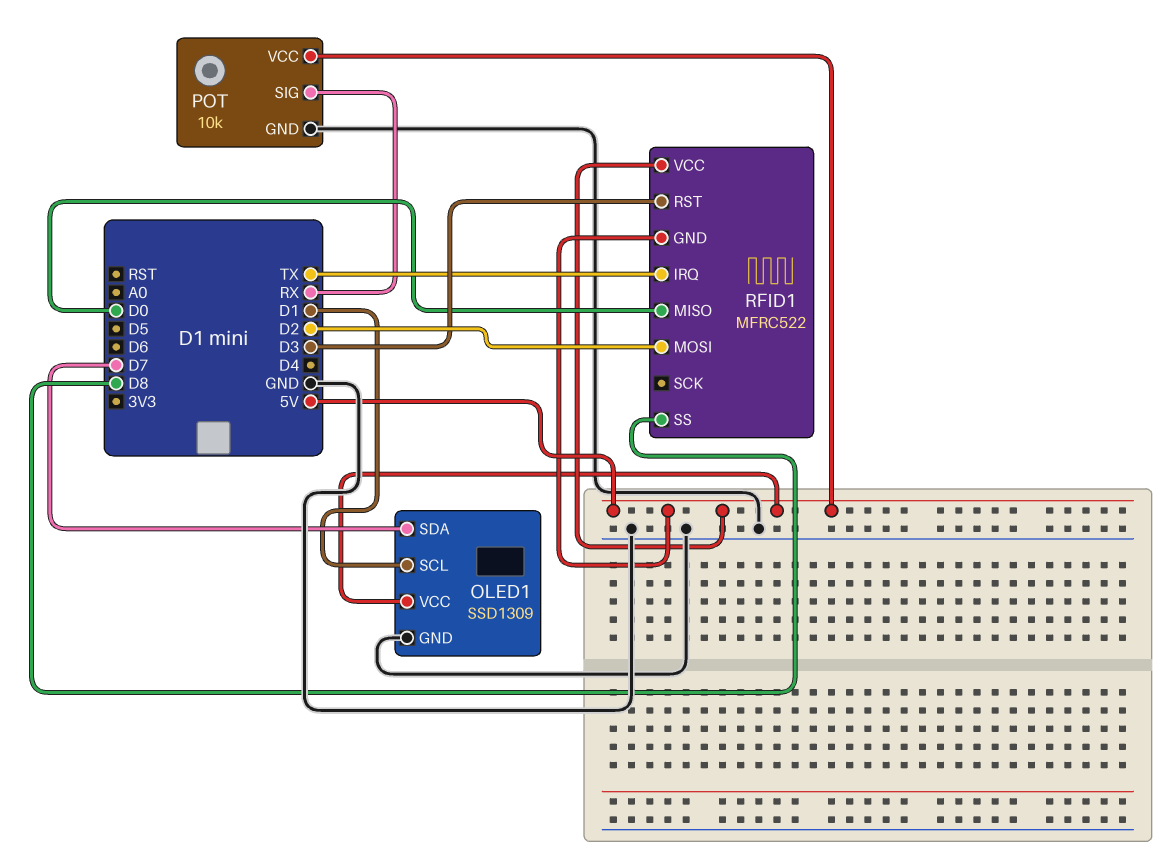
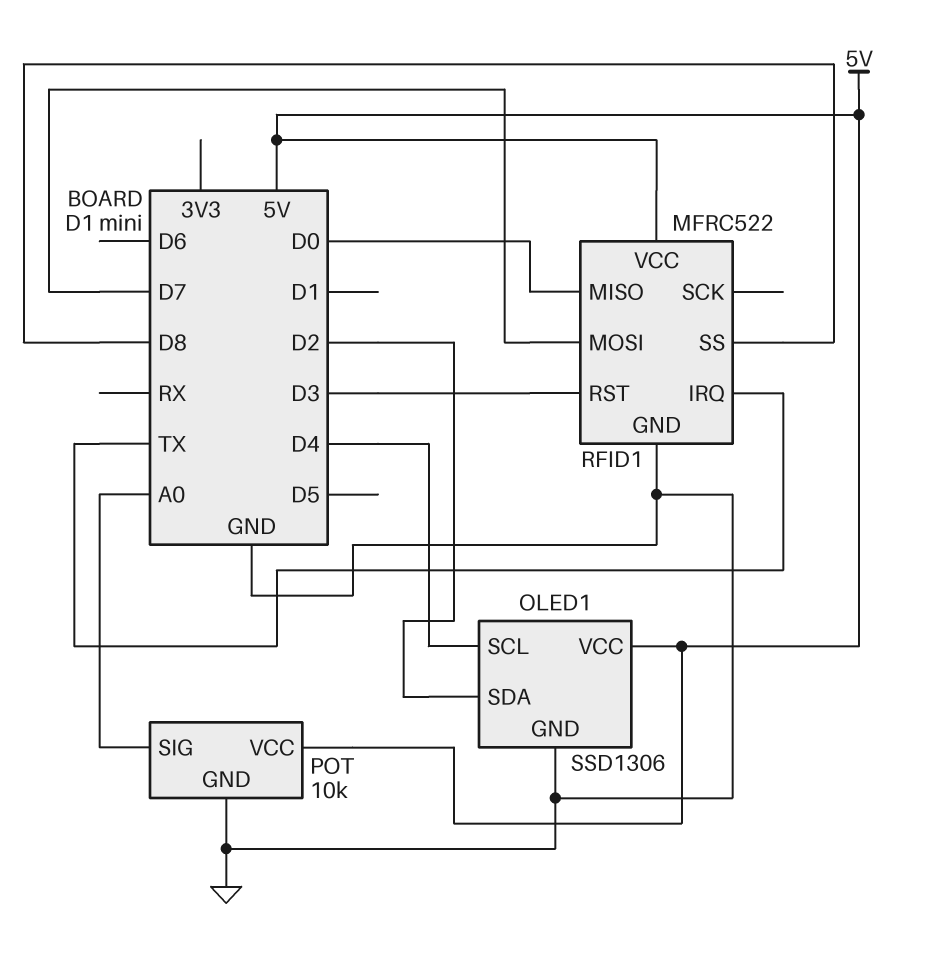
OLED1: SSD1309 -> SSD1306
OLED1 pin SCL: D1 -> D4
OLED1 pin SDA: D7 -> D2
POT pin SIG: RX -> A0
RFID1 pin GND: 5V -> GND
RFID1 pin MOSI: D2 -> D7

